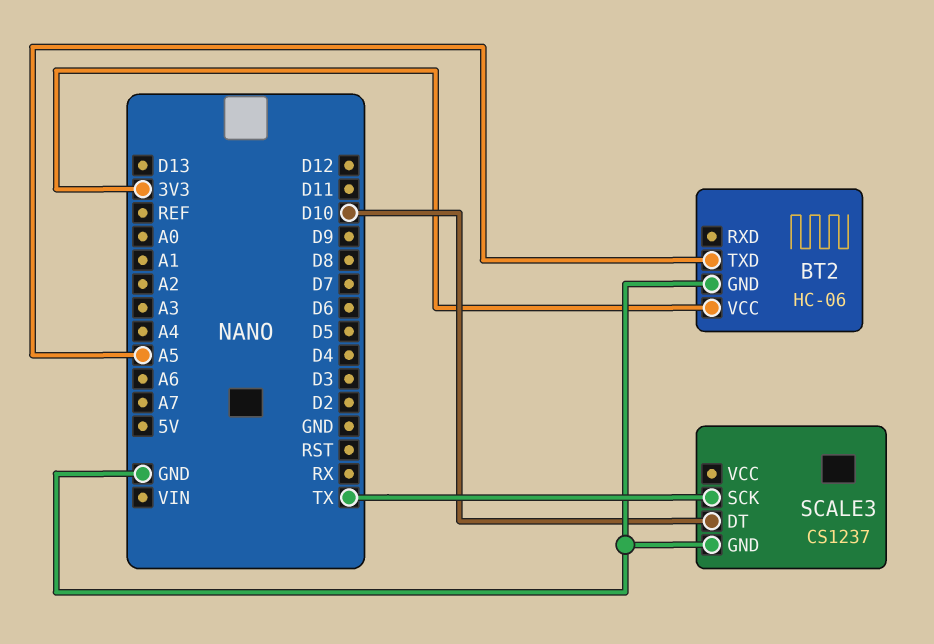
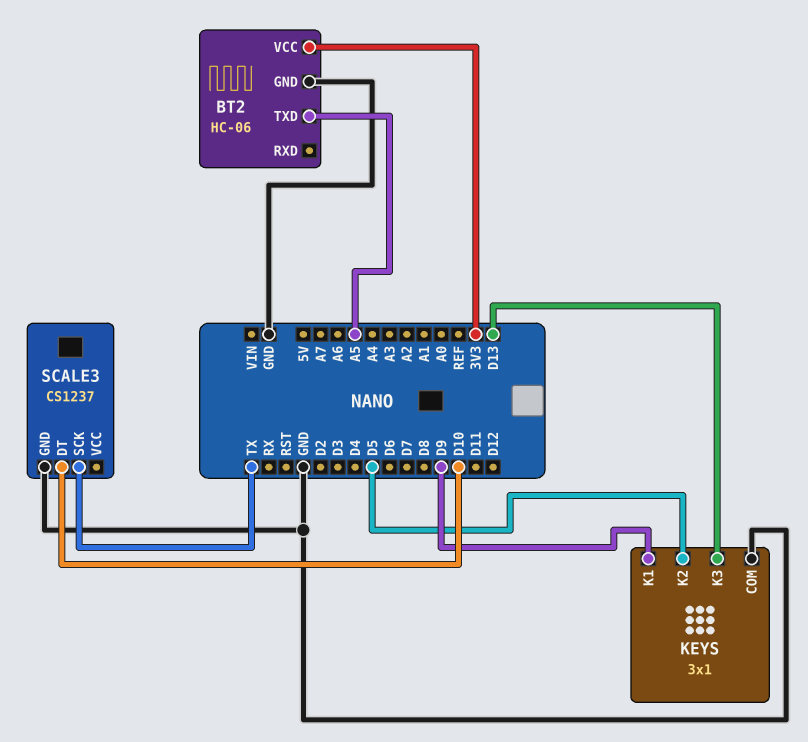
KEYS: none -> 3x1
KEYS pin COM: none -> GND
KEYS pin K1: none -> D9
KEYS pin K2: none -> D5
KEYS pin K3: none -> D13

